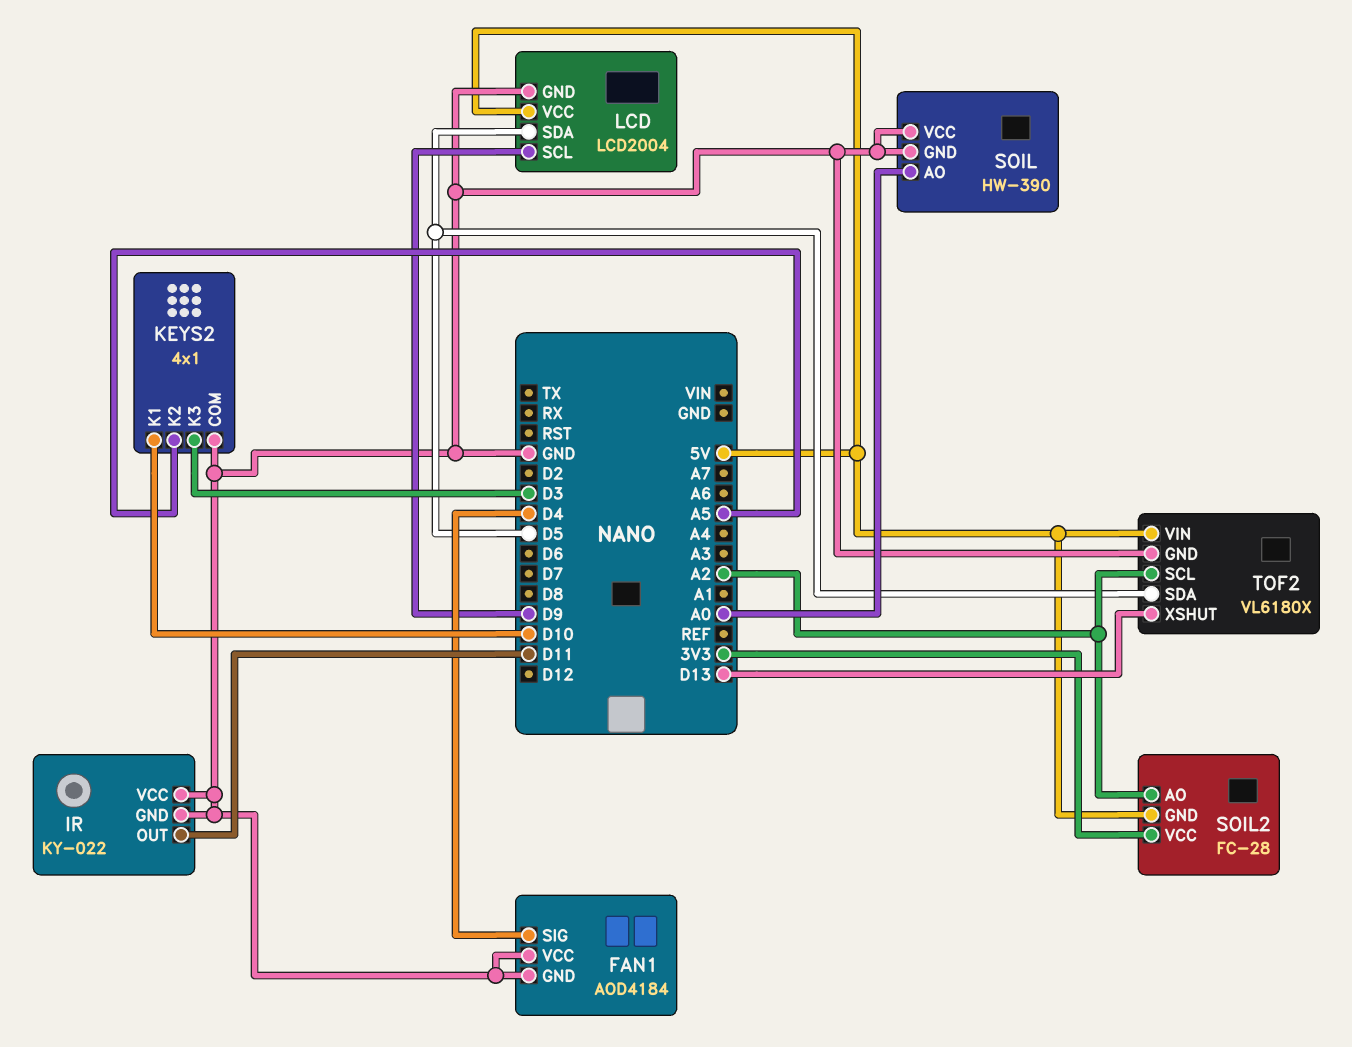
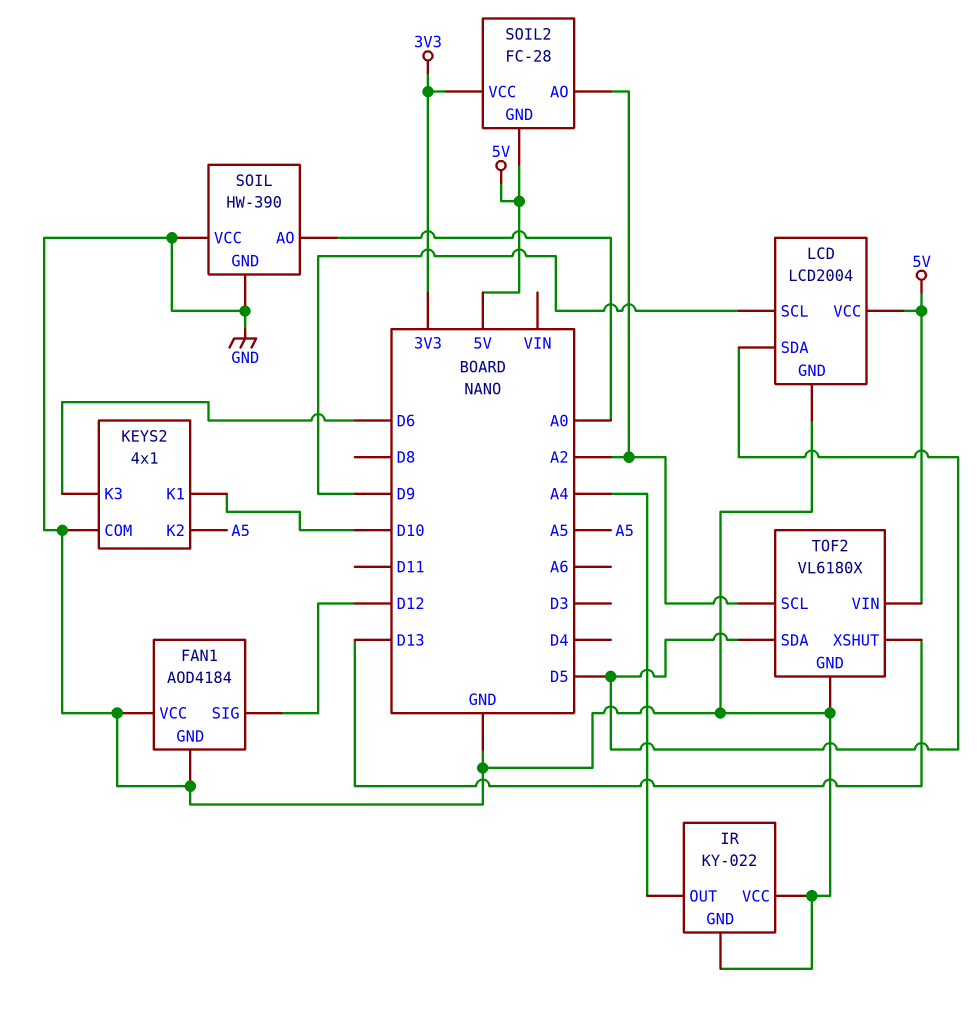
FAN1 pin SIG: D4 -> D12
IR pin OUT: D11 -> A4
KEYS2 pin K3: D3 -> D6

